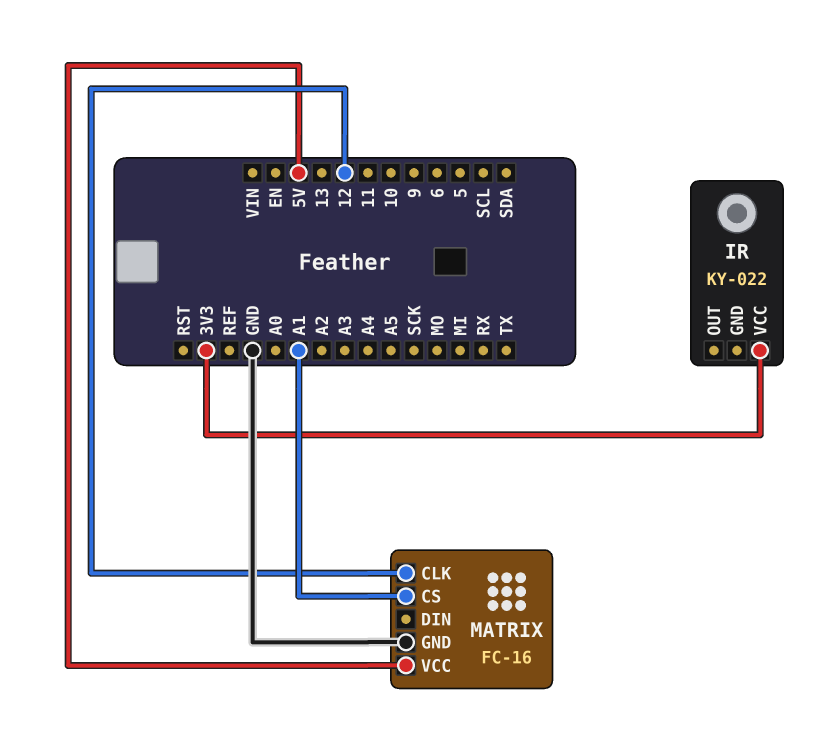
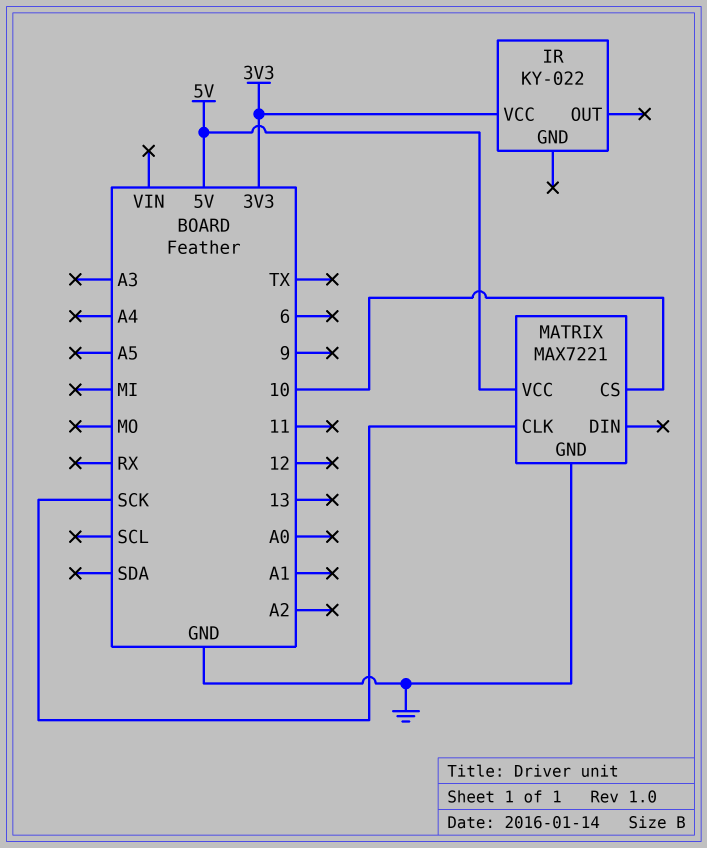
MATRIX: FC-16 -> MAX7221
MATRIX pin CLK: 12 -> SCK
MATRIX pin CS: A1 -> 10

